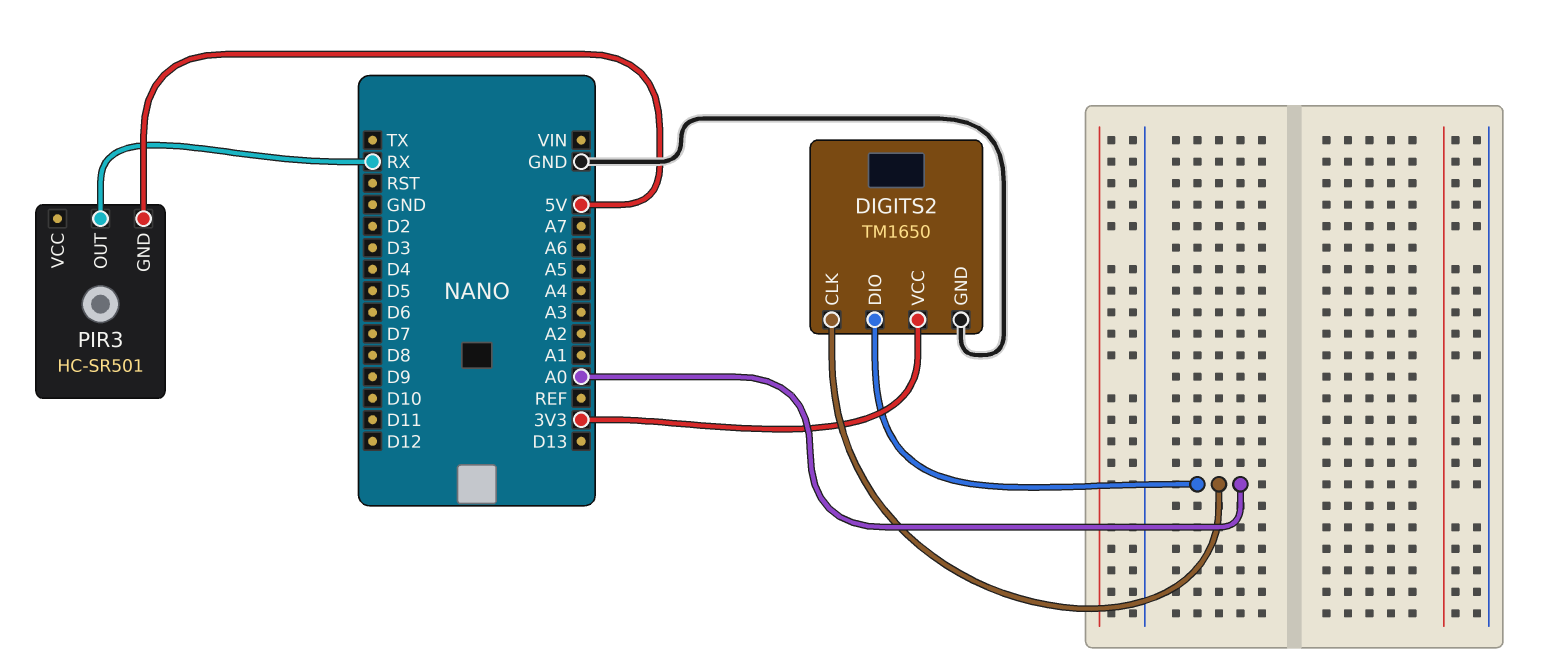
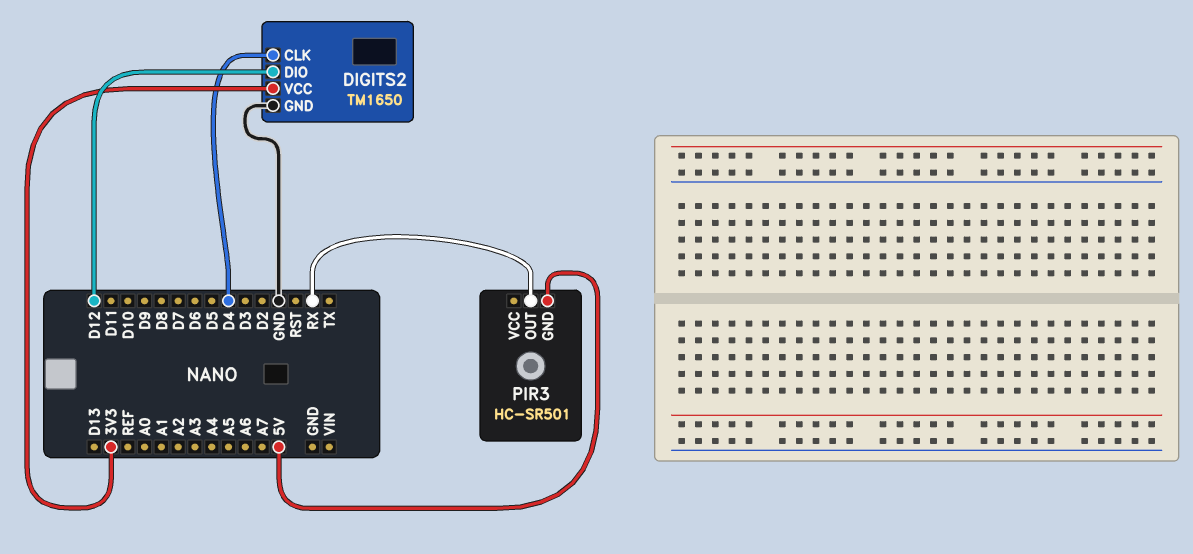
DIGITS2 pin CLK: A0 -> D4
DIGITS2 pin DIO: A0 -> D12

